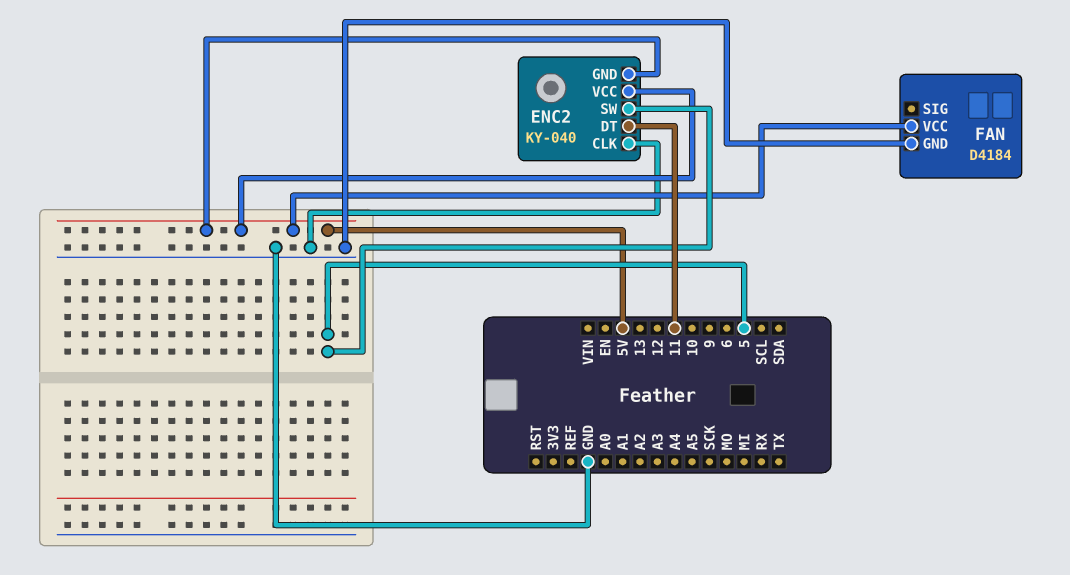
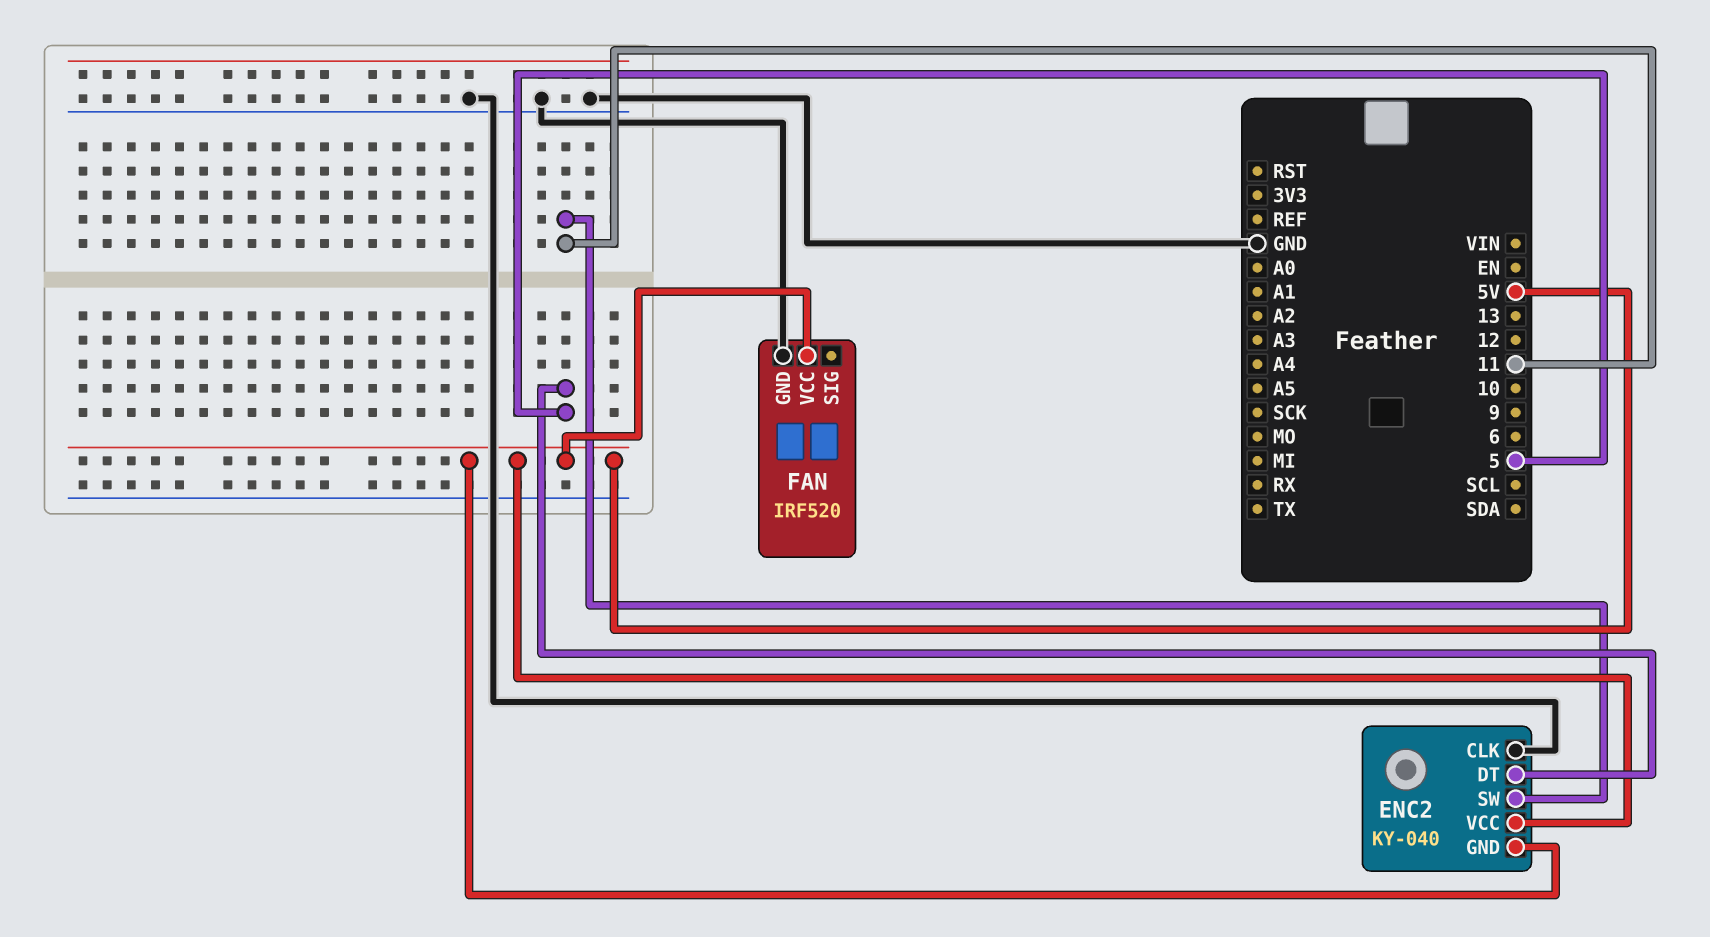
ENC2 pin DT: 11 -> 5
ENC2 pin SW: 5 -> 11
FAN: D4184 -> IRF520

